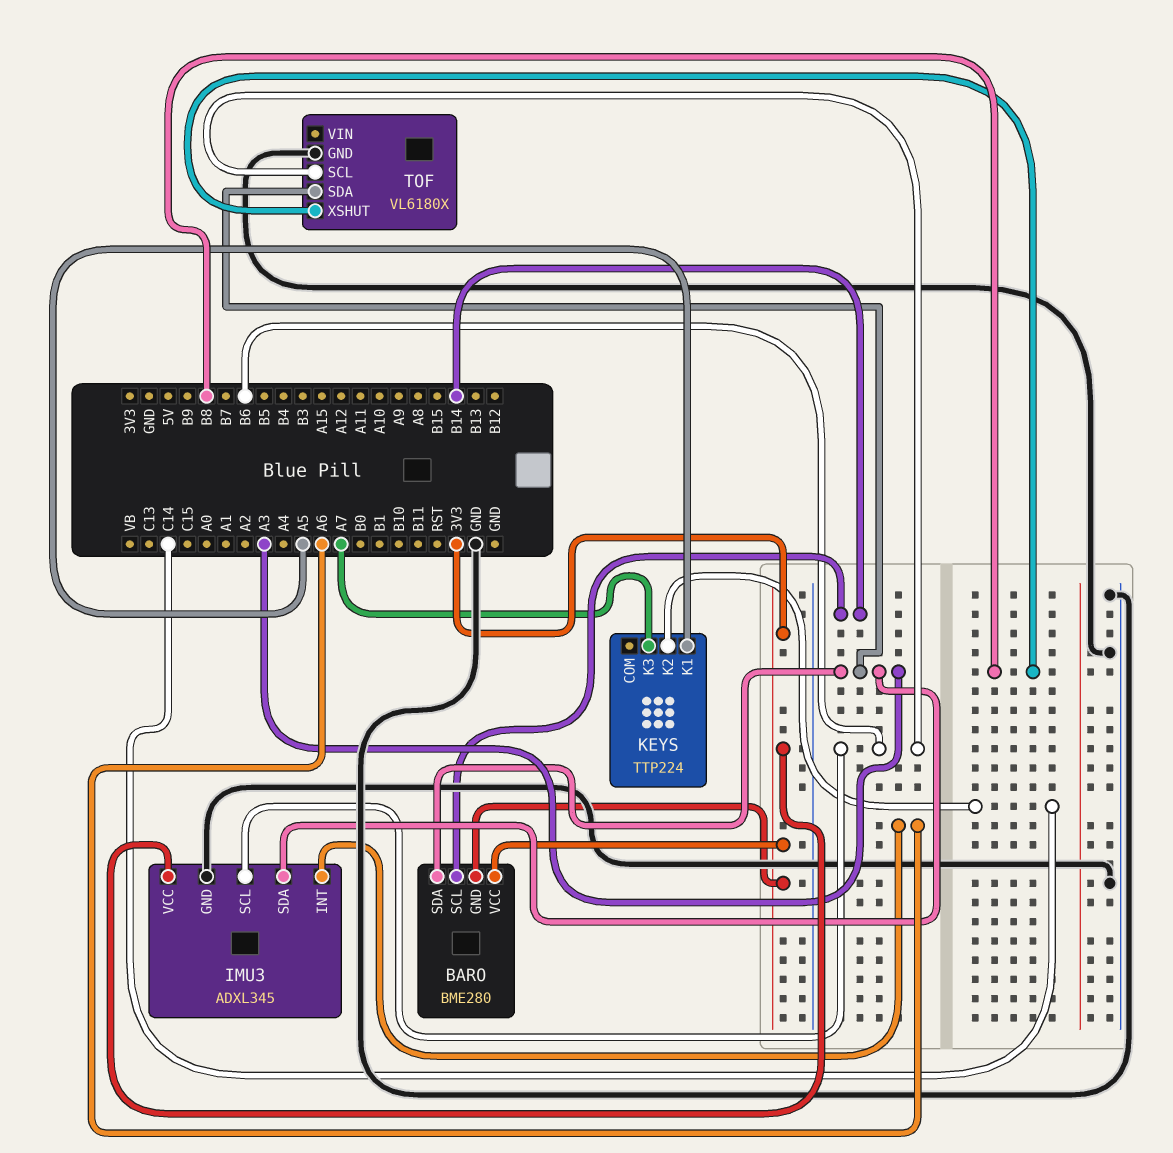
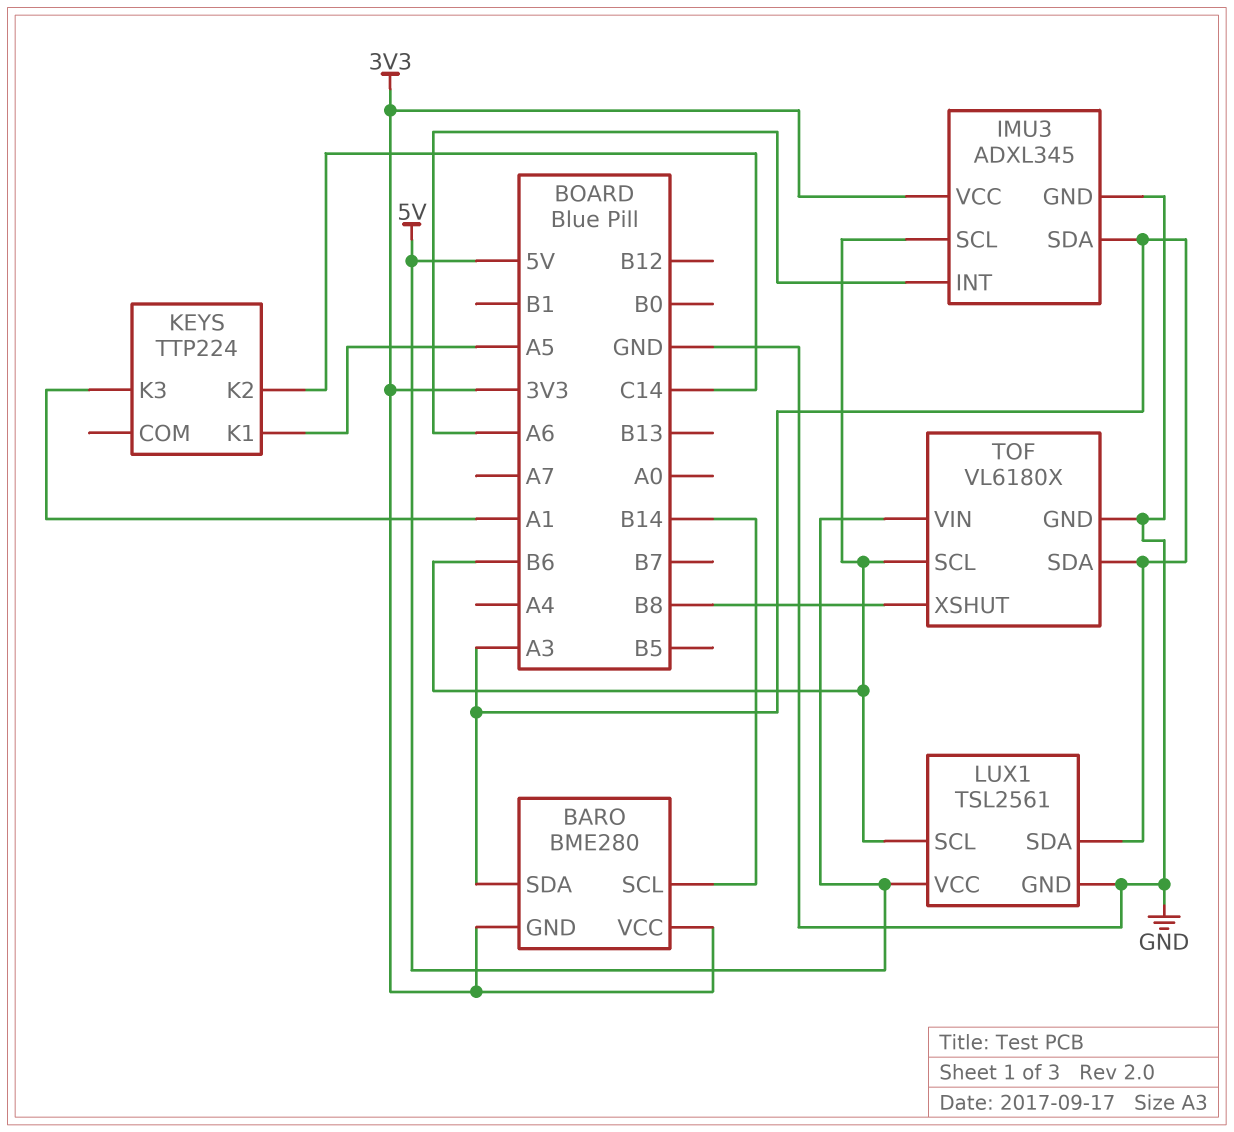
KEYS pin K3: A7 -> A1
LUX1: none -> TSL2561
LUX1 pin GND: none -> GND
LUX1 pin SCL: none -> B6
LUX1 pin SDA: none -> A3
LUX1 pin VCC: none -> 5V
TOF pin VIN: none -> 5V

